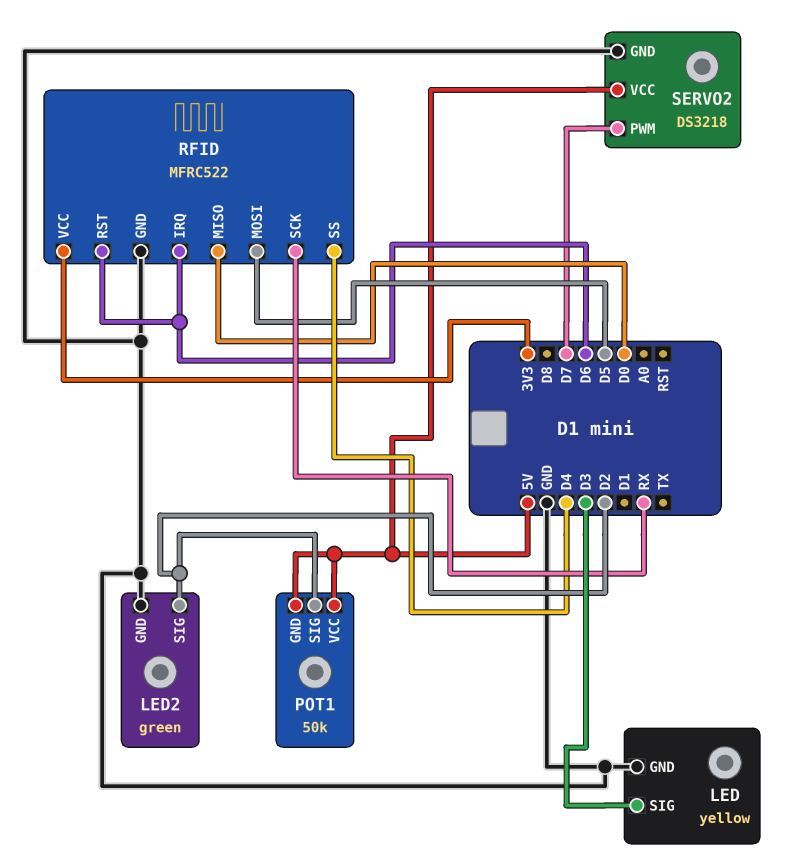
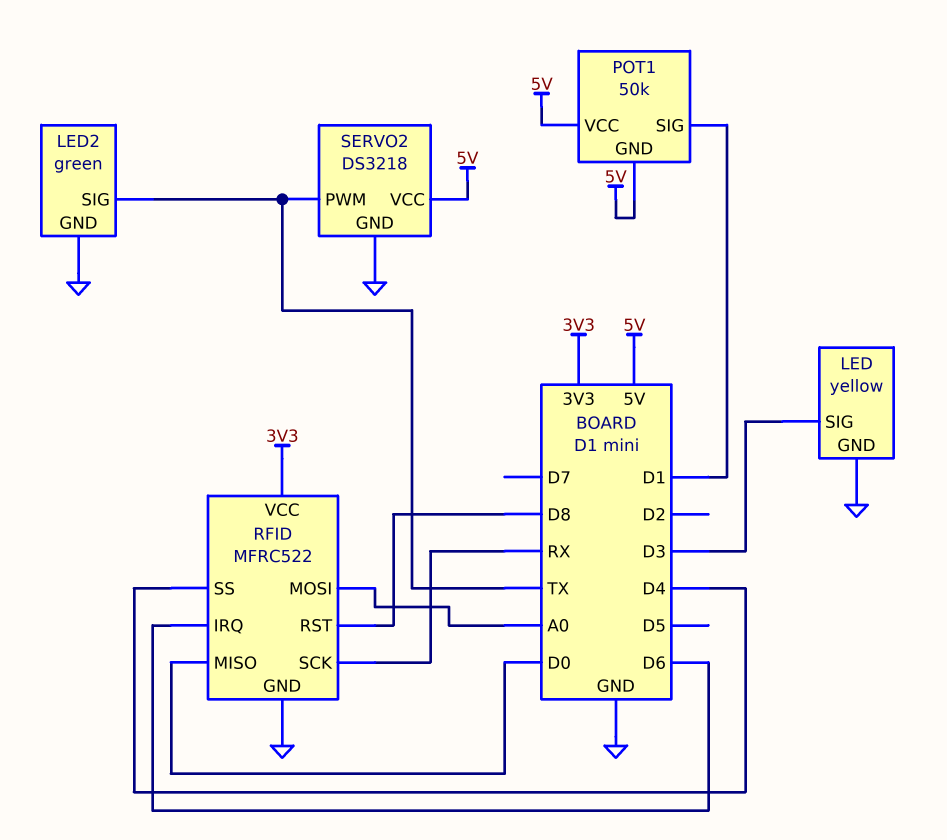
LED2 pin SIG: D2 -> TX
POT1 pin SIG: D2 -> D1
RFID pin MOSI: D5 -> A0
RFID pin RST: D6 -> D8
SERVO2 pin PWM: D7 -> TX

